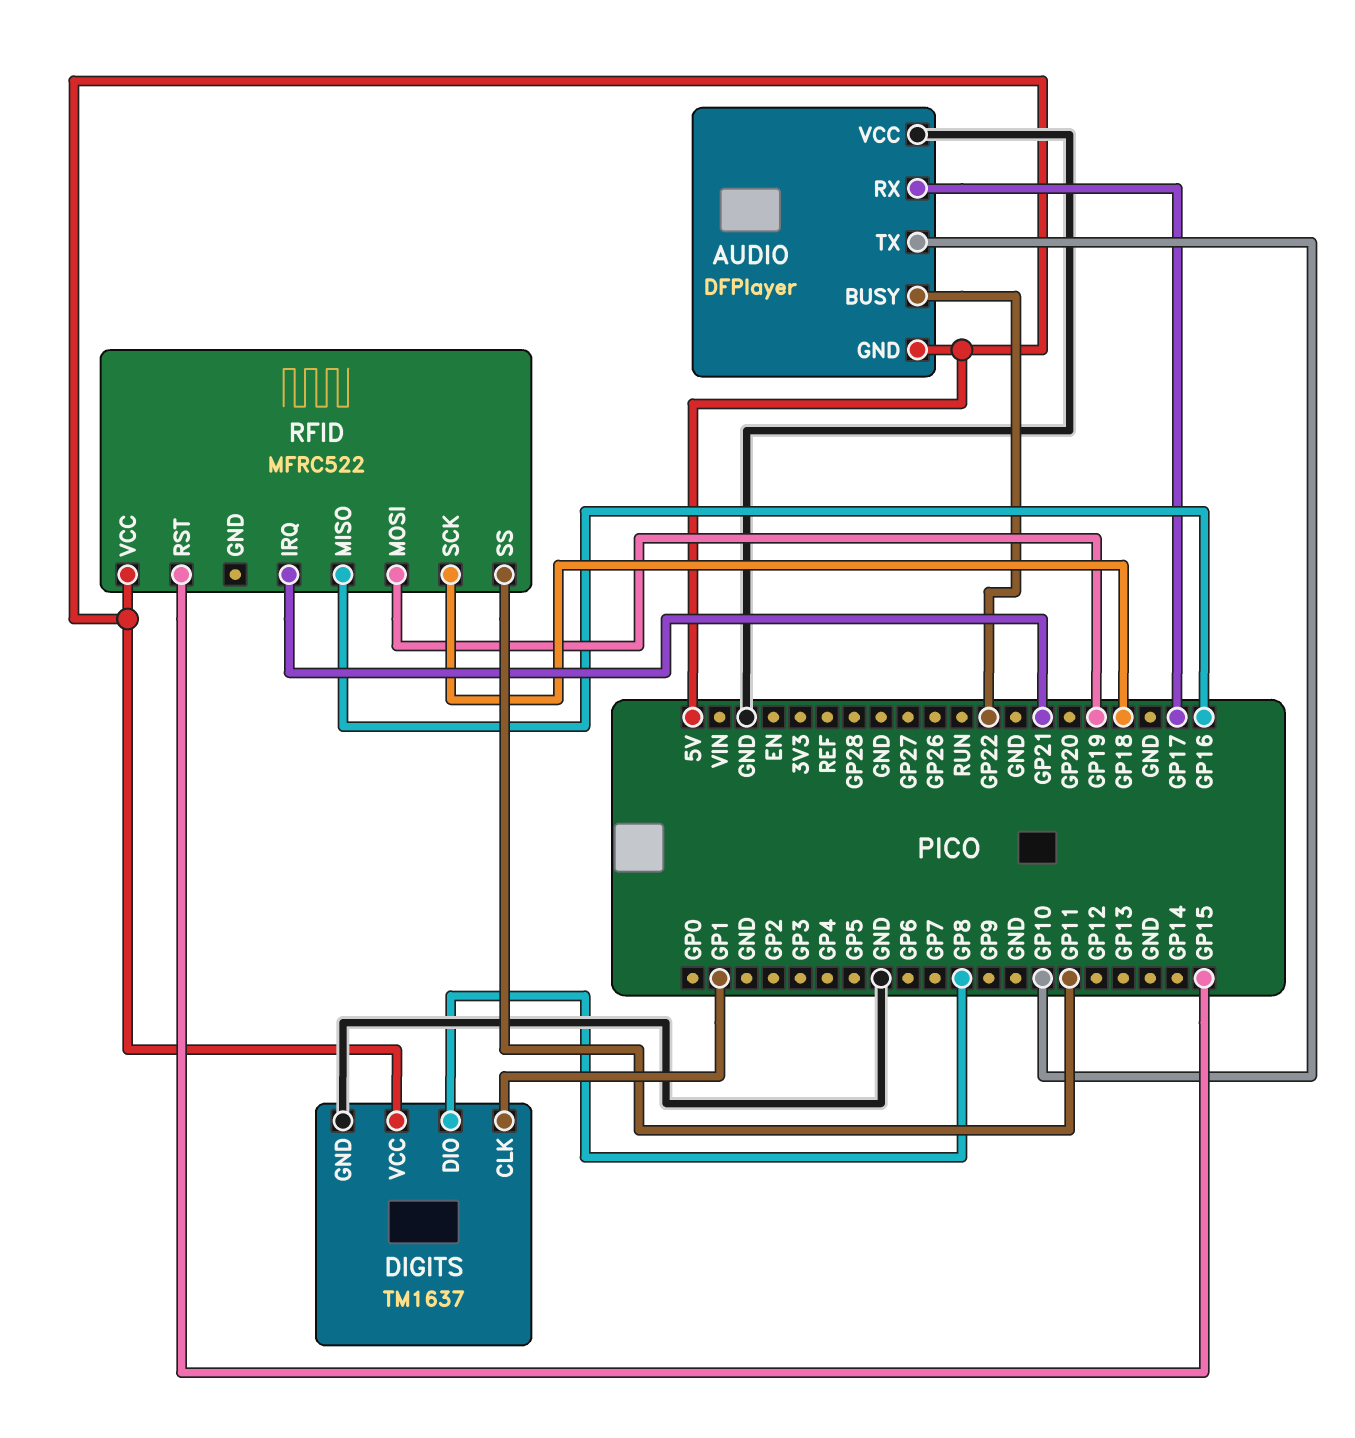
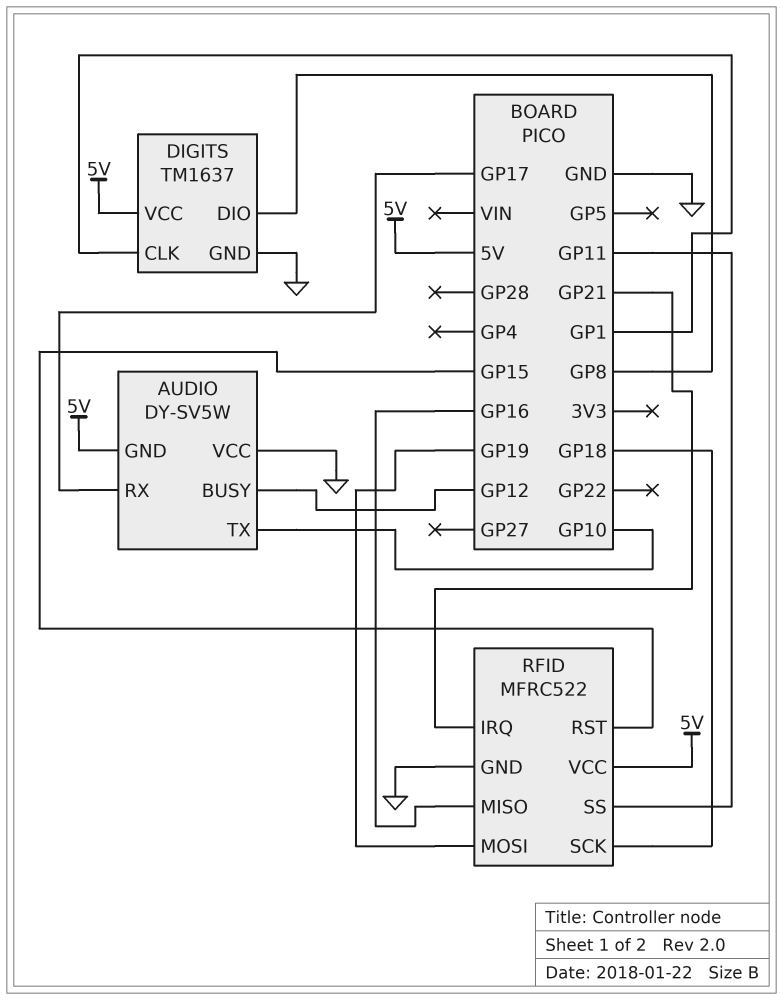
AUDIO: DFPlayer -> DY-SV5W
AUDIO pin BUSY: GP22 -> GP12
RFID pin GND: none -> GND

